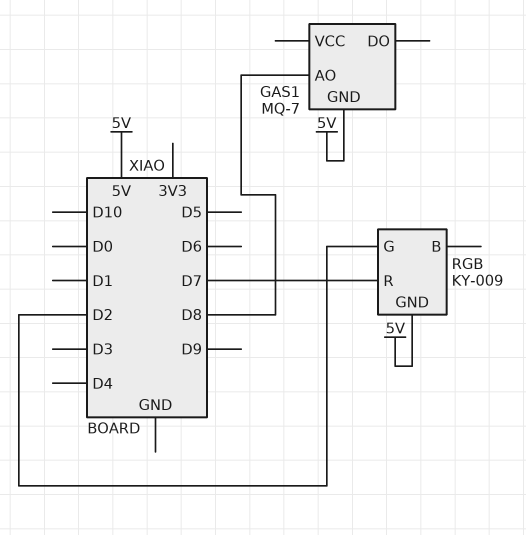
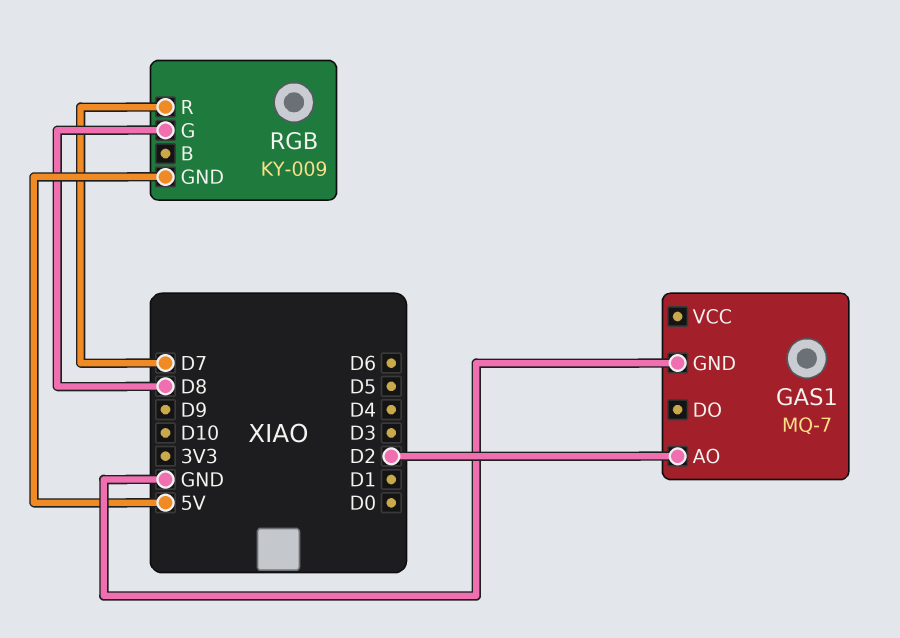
GAS1 pin AO: D8 -> D2
GAS1 pin GND: 5V -> GND
RGB pin G: D2 -> D8

